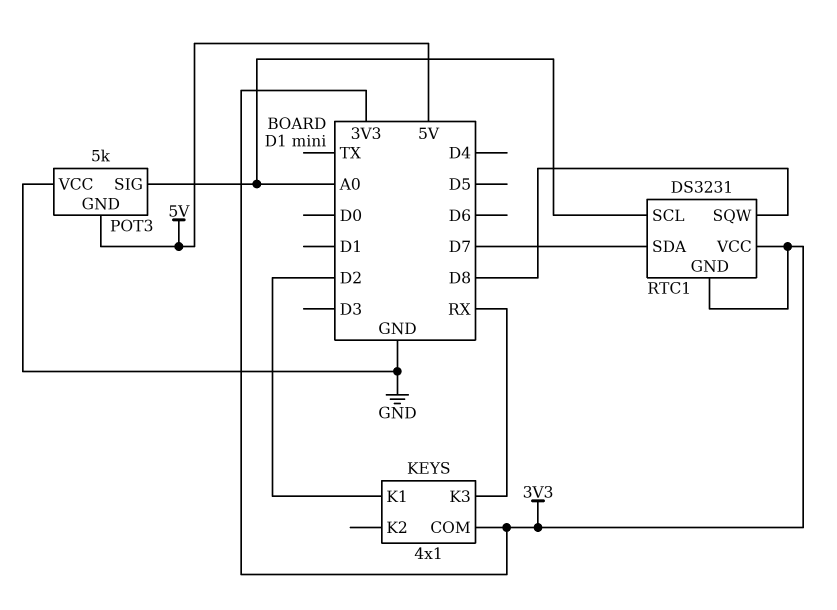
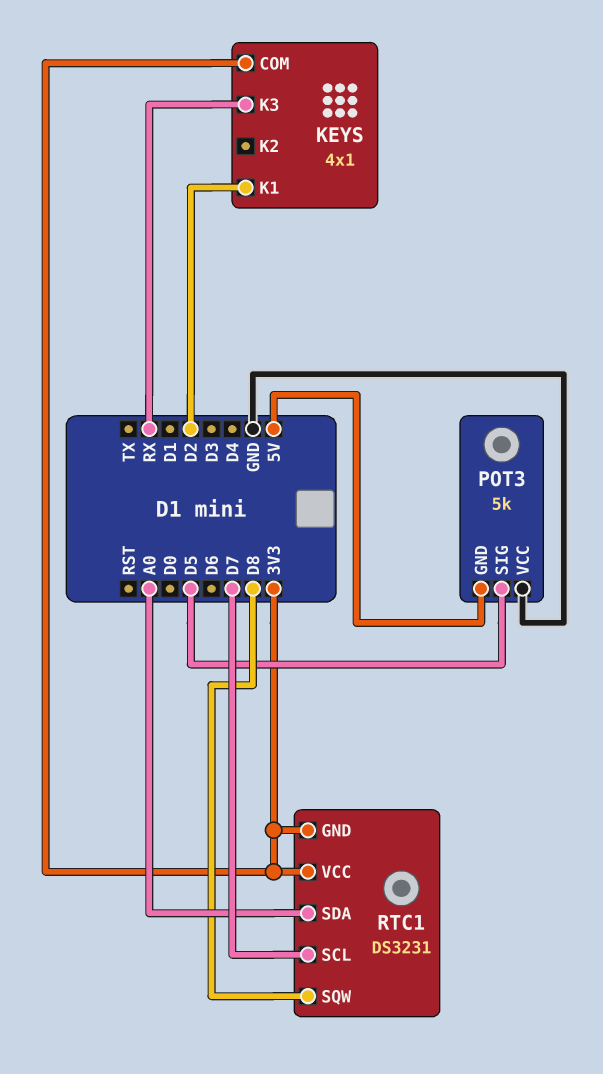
POT3 pin SIG: A0 -> D5
RTC1 pin SCL: A0 -> D7
RTC1 pin SDA: D7 -> A0

